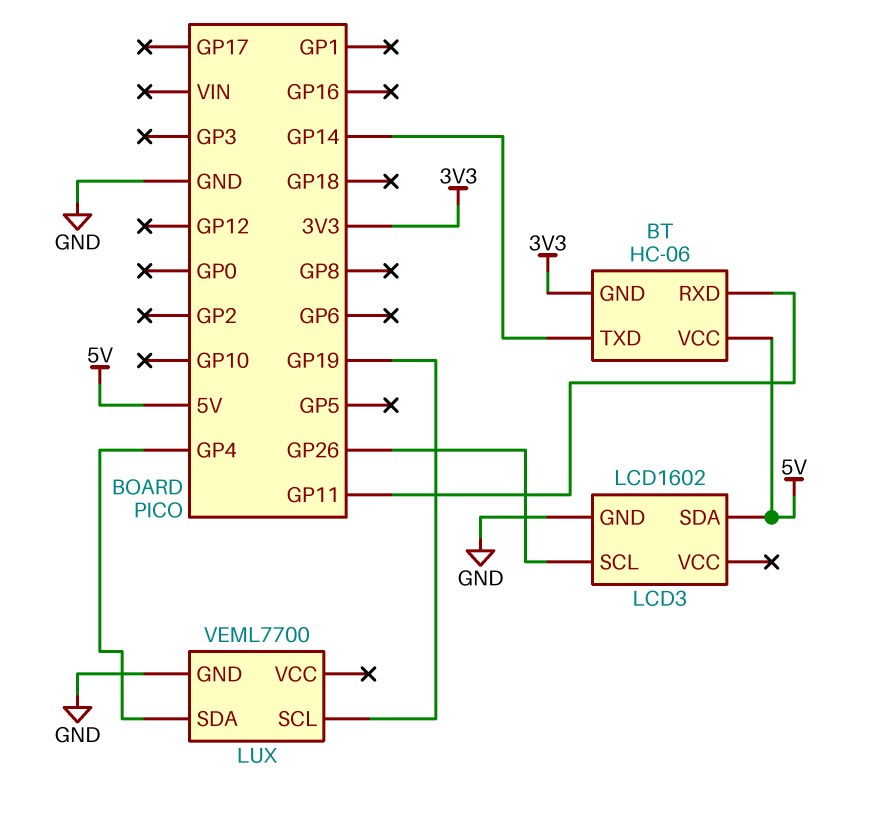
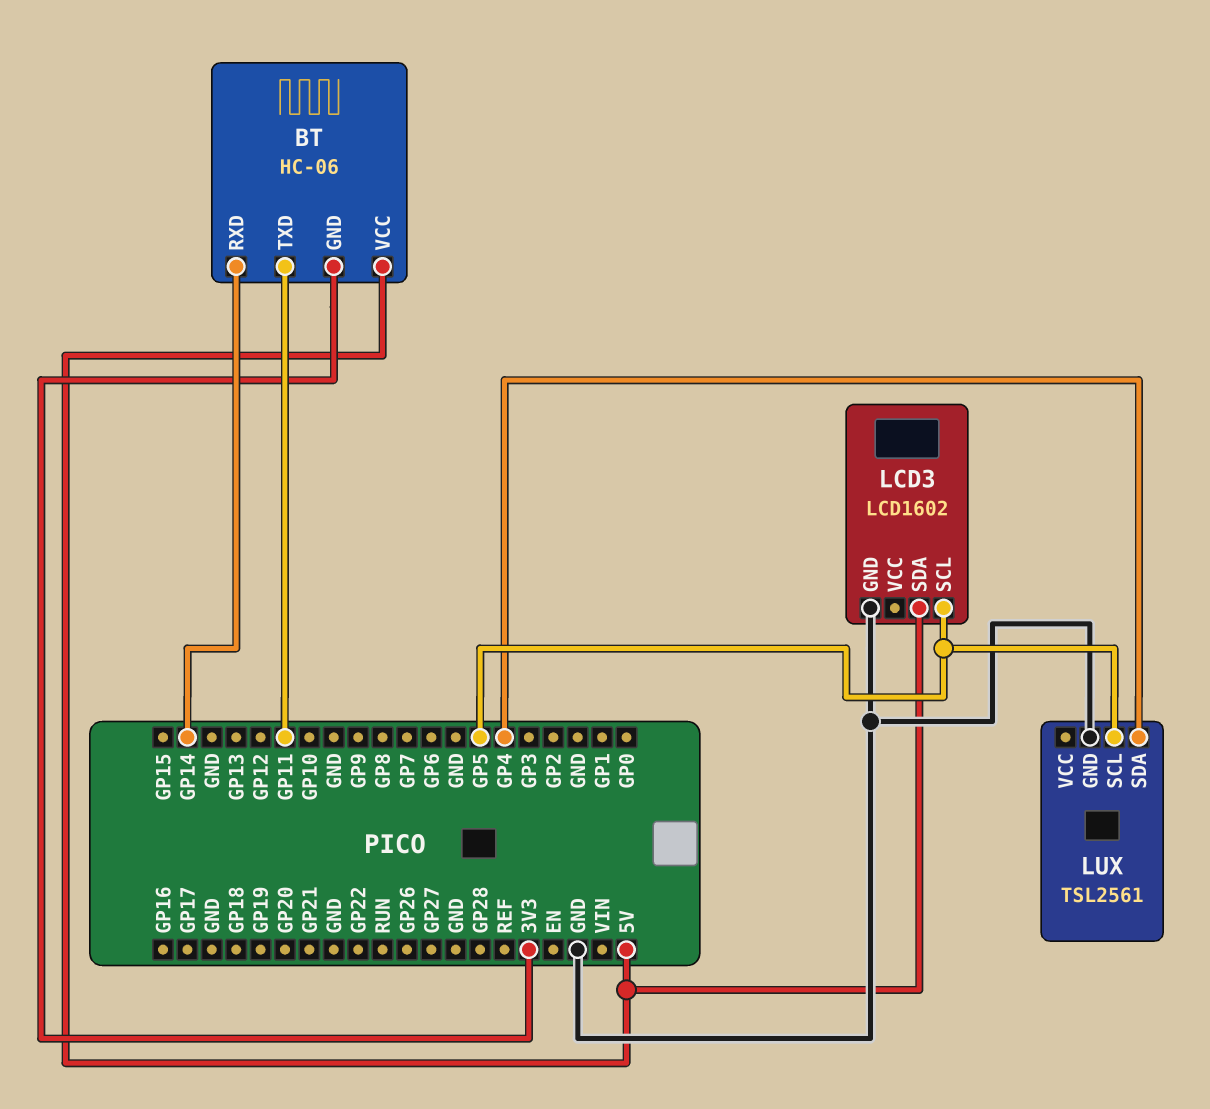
BT pin RXD: GP11 -> GP14
BT pin TXD: GP14 -> GP11
LCD3 pin SCL: GP26 -> GP5
LUX: VEML7700 -> TSL2561
LUX pin SCL: GP19 -> GP5

